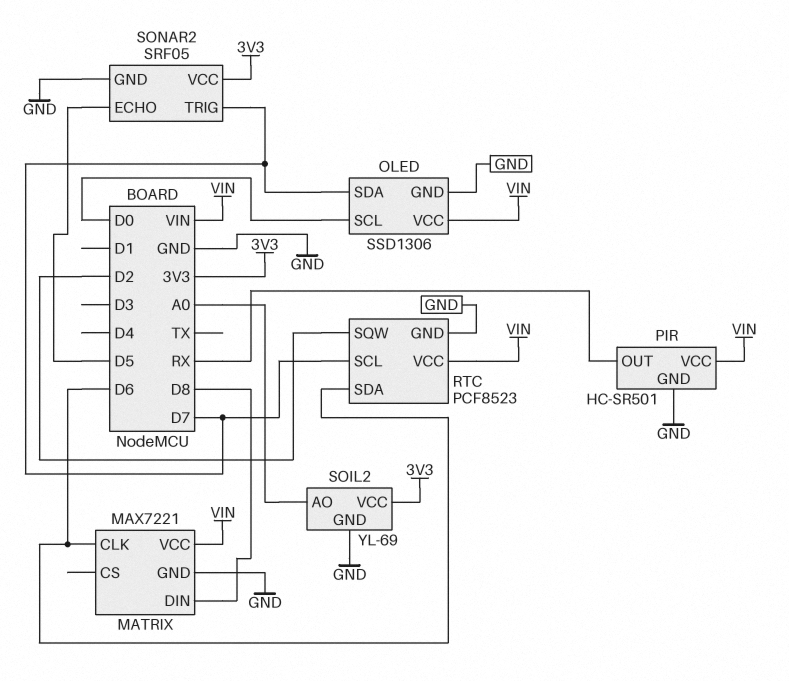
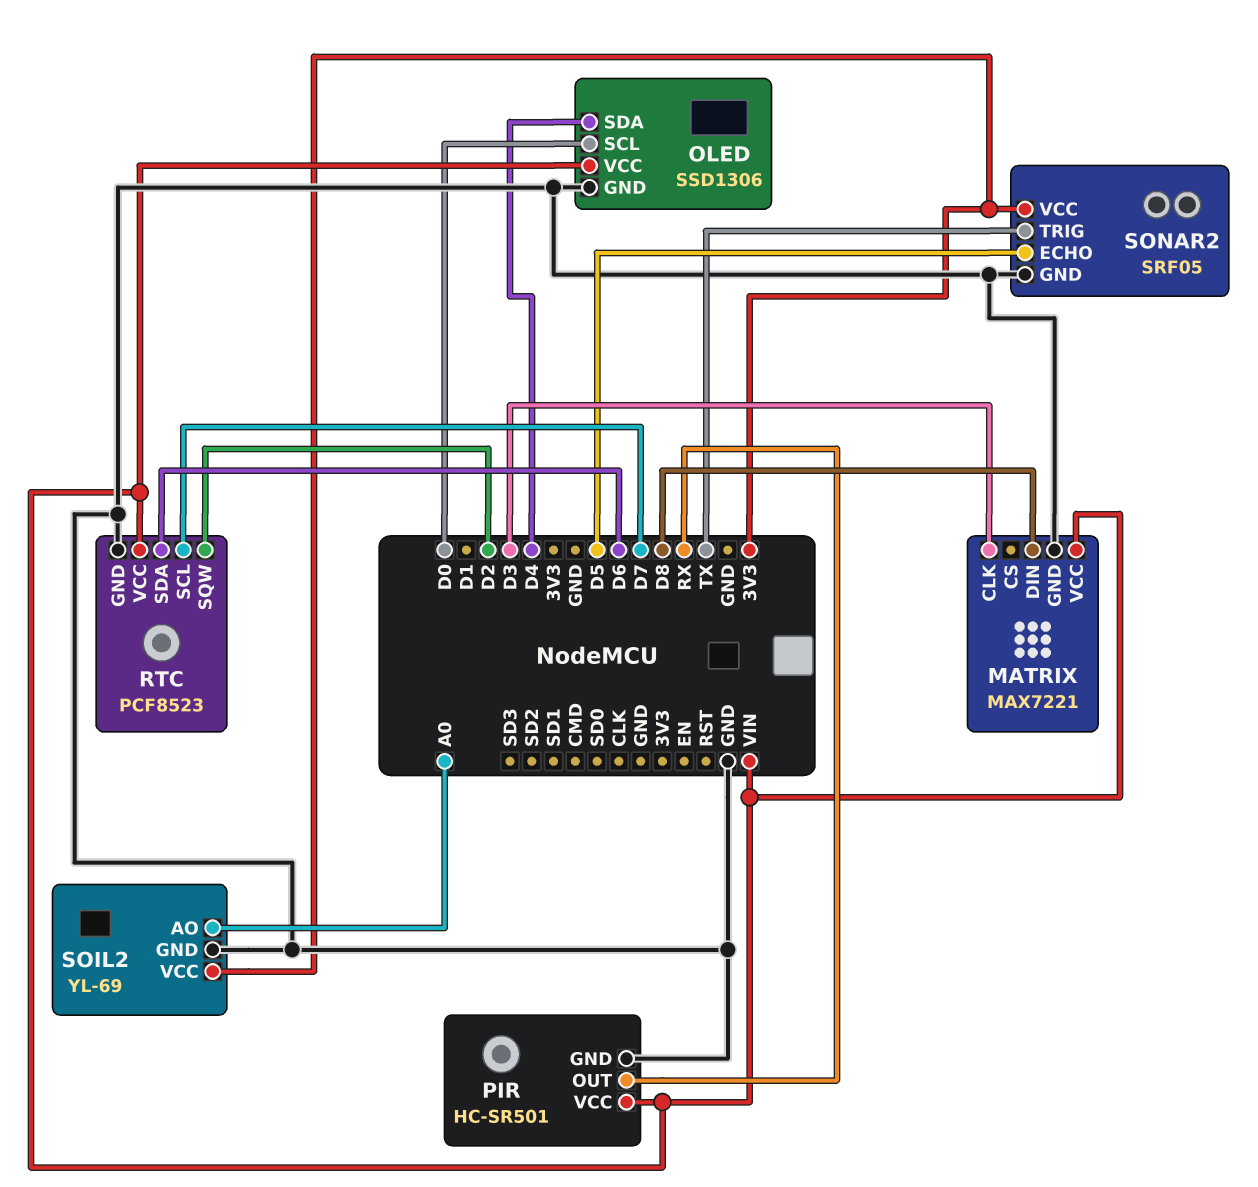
MATRIX pin CLK: D6 -> D3
OLED pin SDA: D7 -> D4
SONAR2 pin TRIG: D7 -> TX

